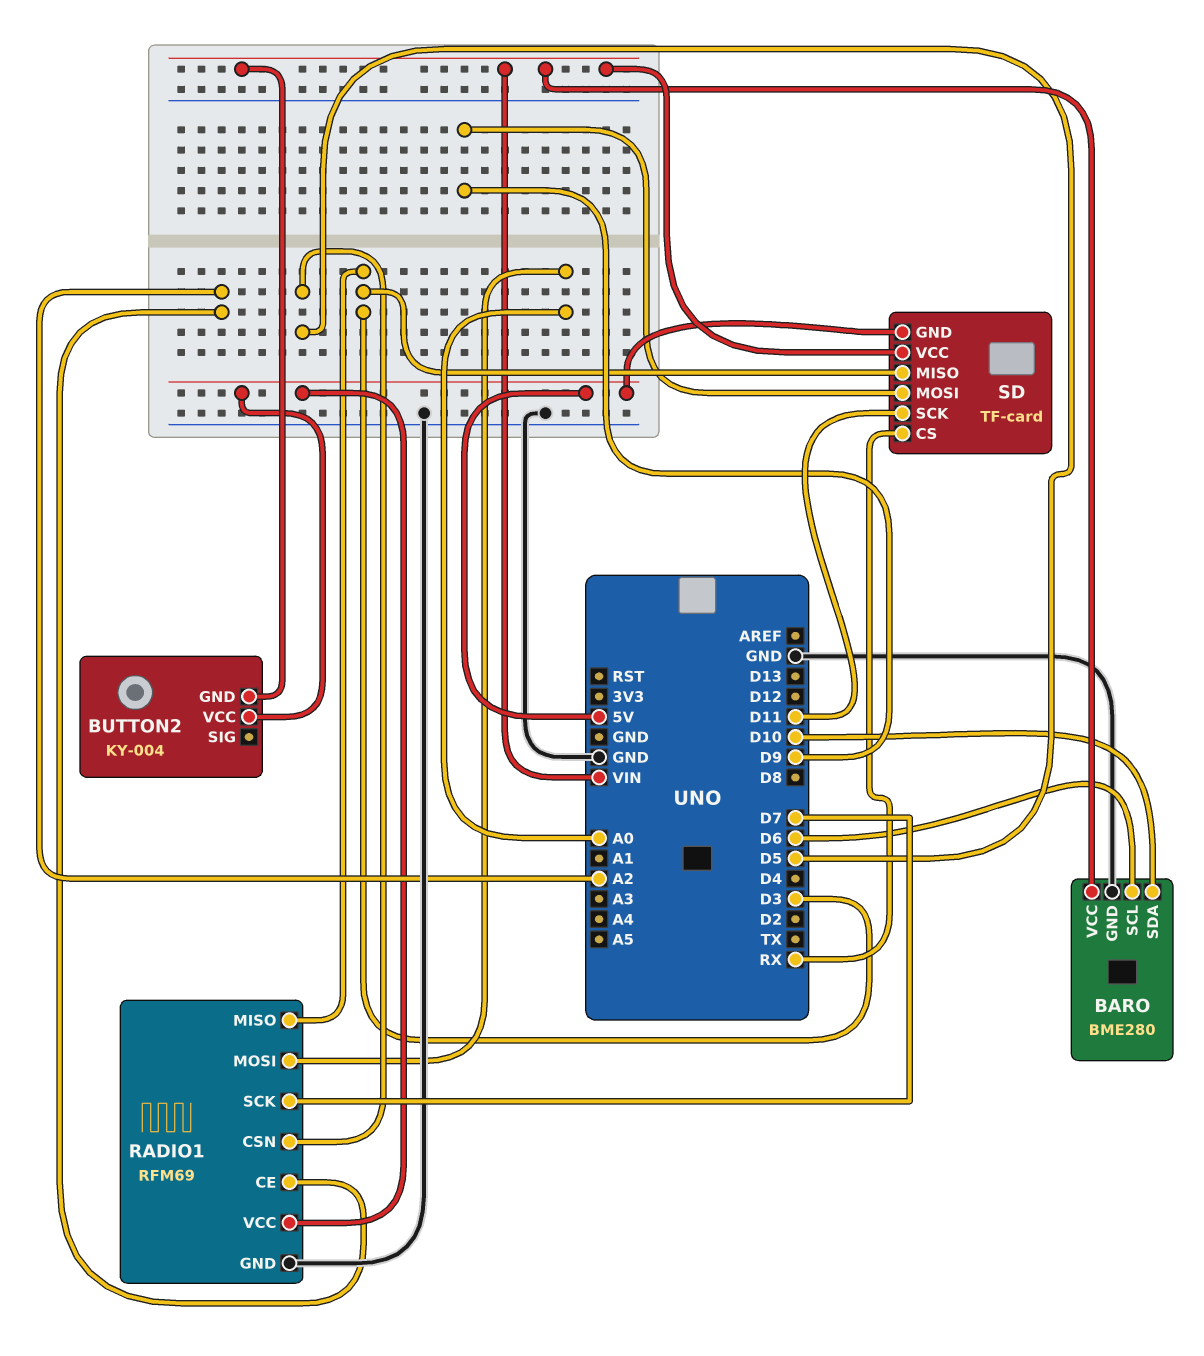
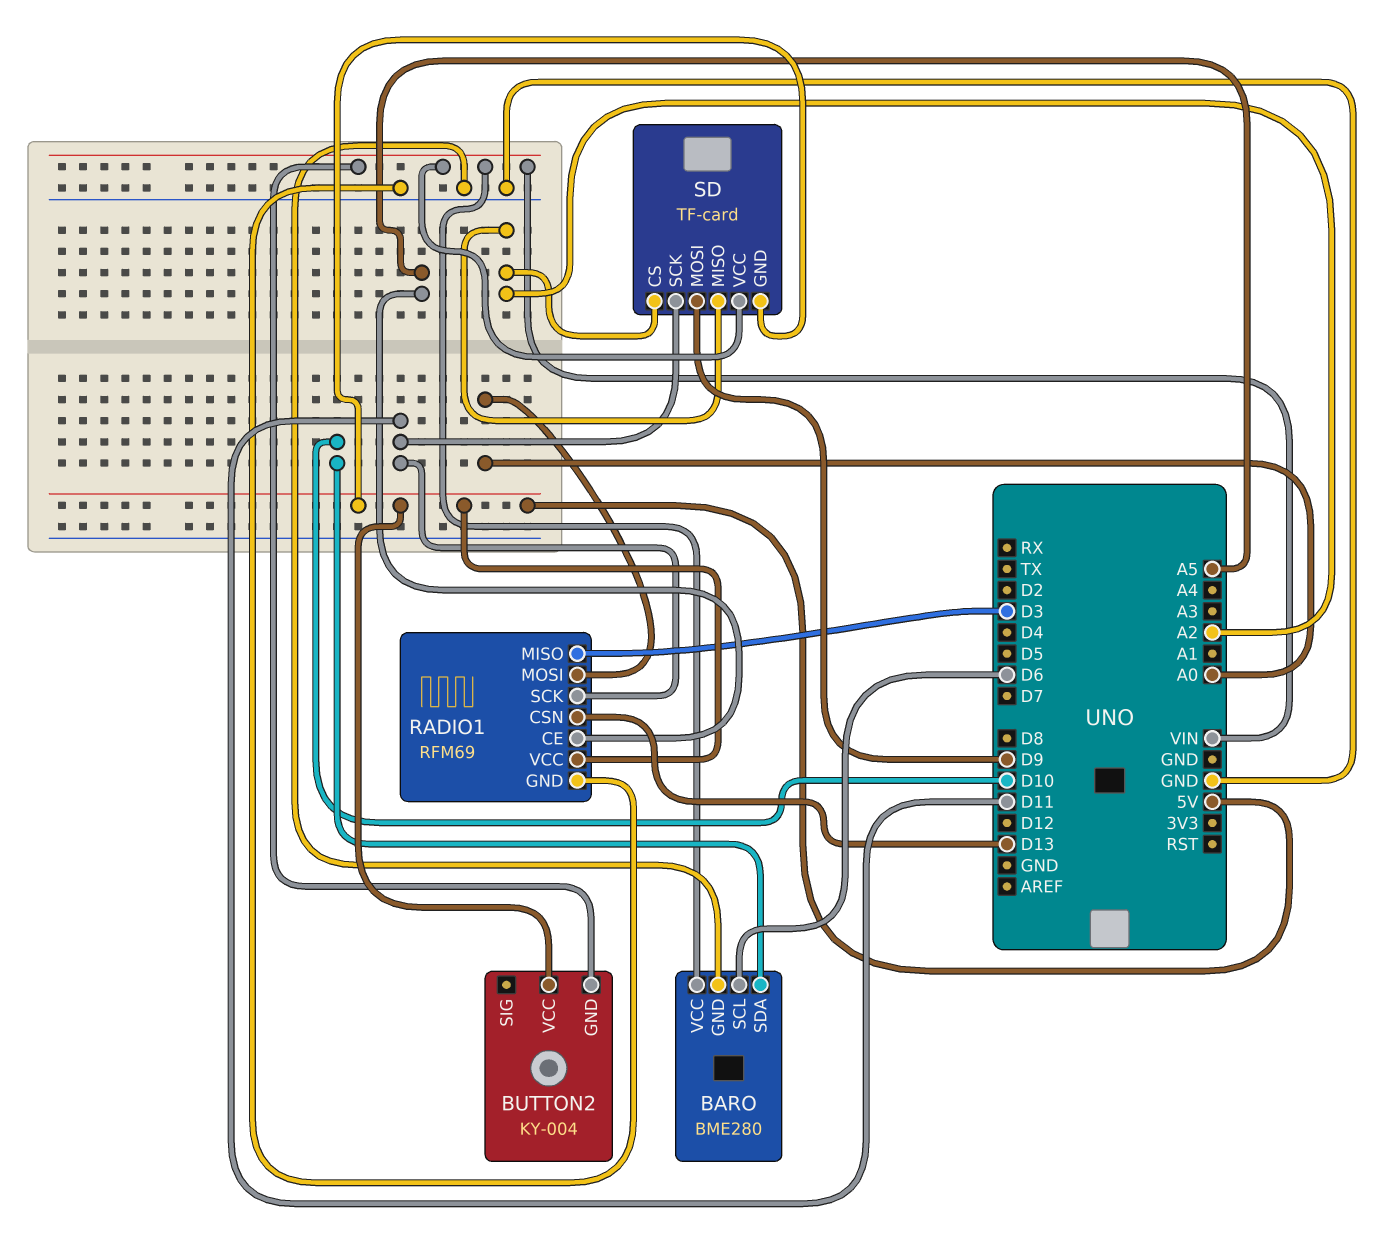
RADIO1 pin CE: A2 -> A5
RADIO1 pin CSN: D5 -> D13
RADIO1 pin SCK: D7 -> D11
SD pin CS: RX -> A2
SD pin MISO: D3 -> A2

